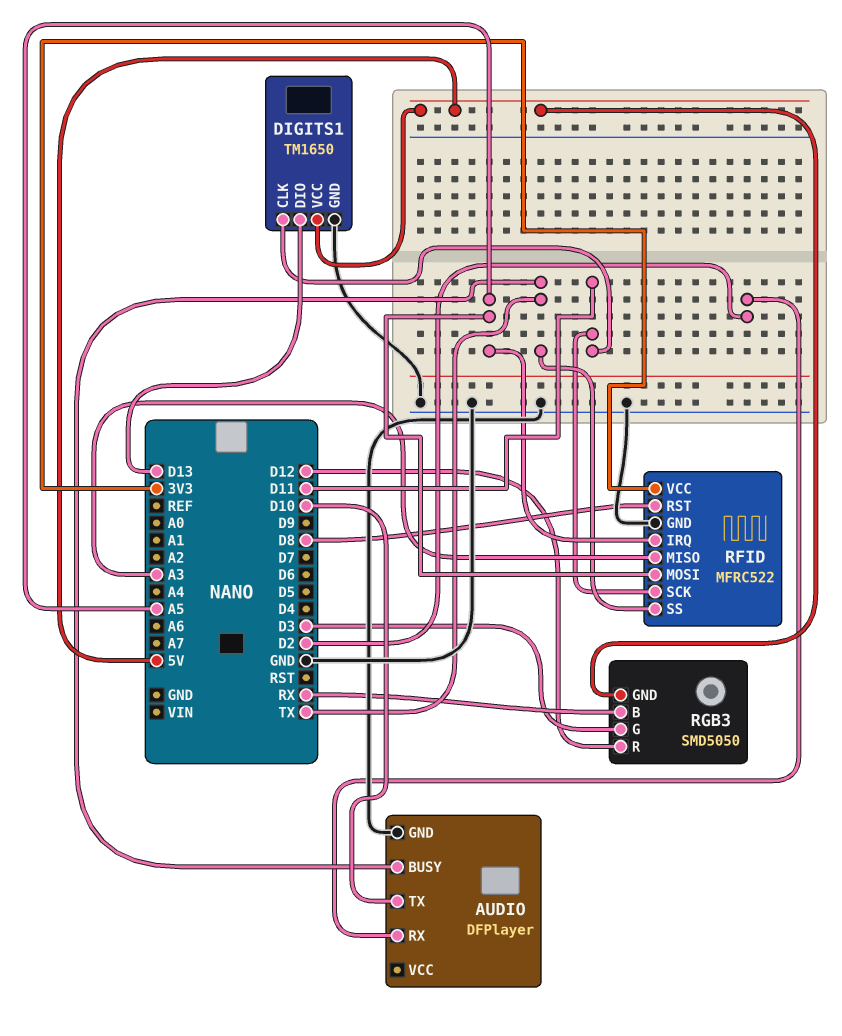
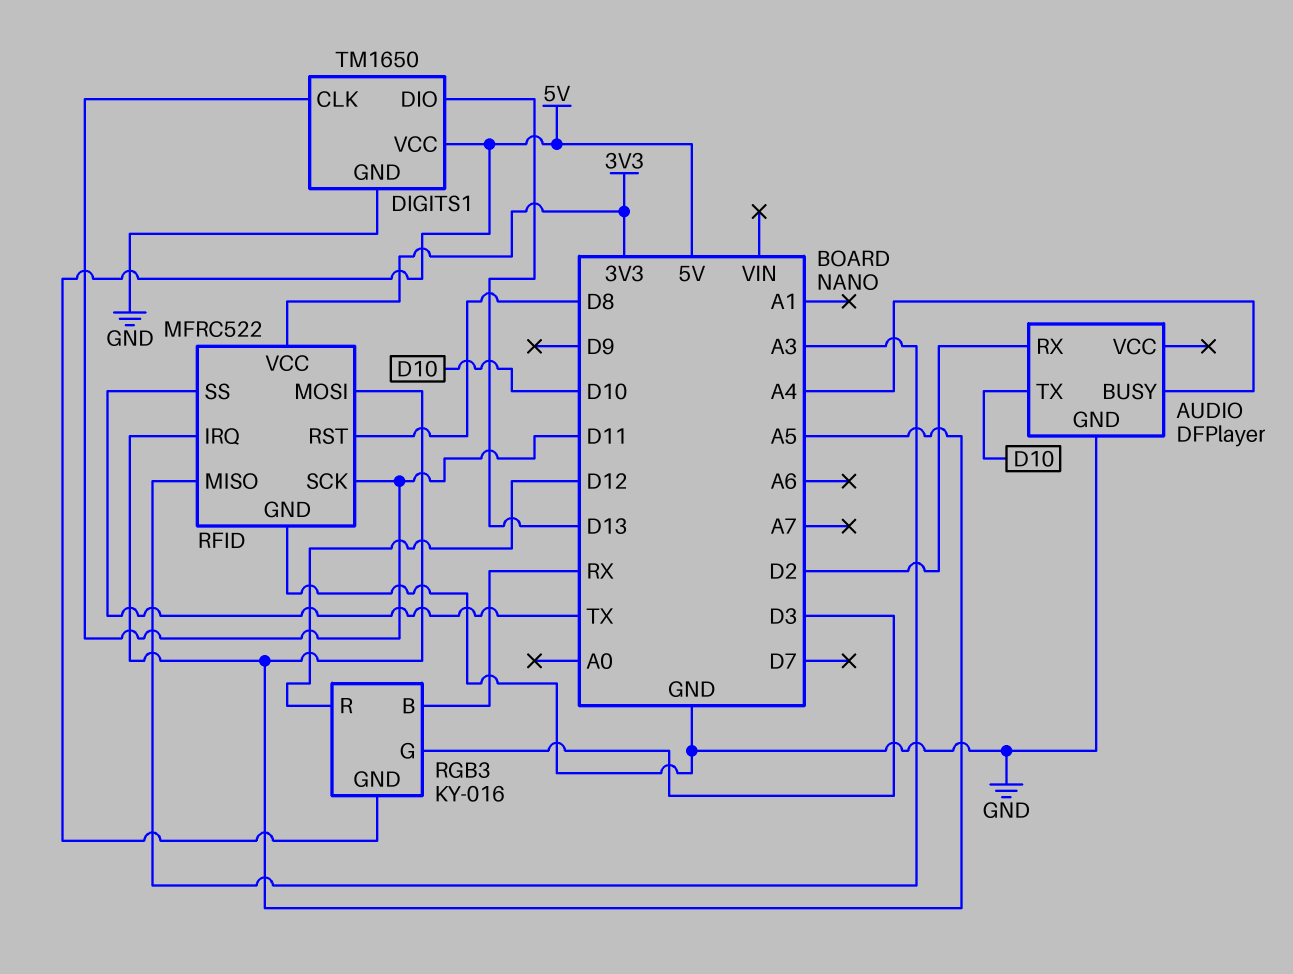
AUDIO pin BUSY: TX -> A4
RGB3: SMD5050 -> KY-016

